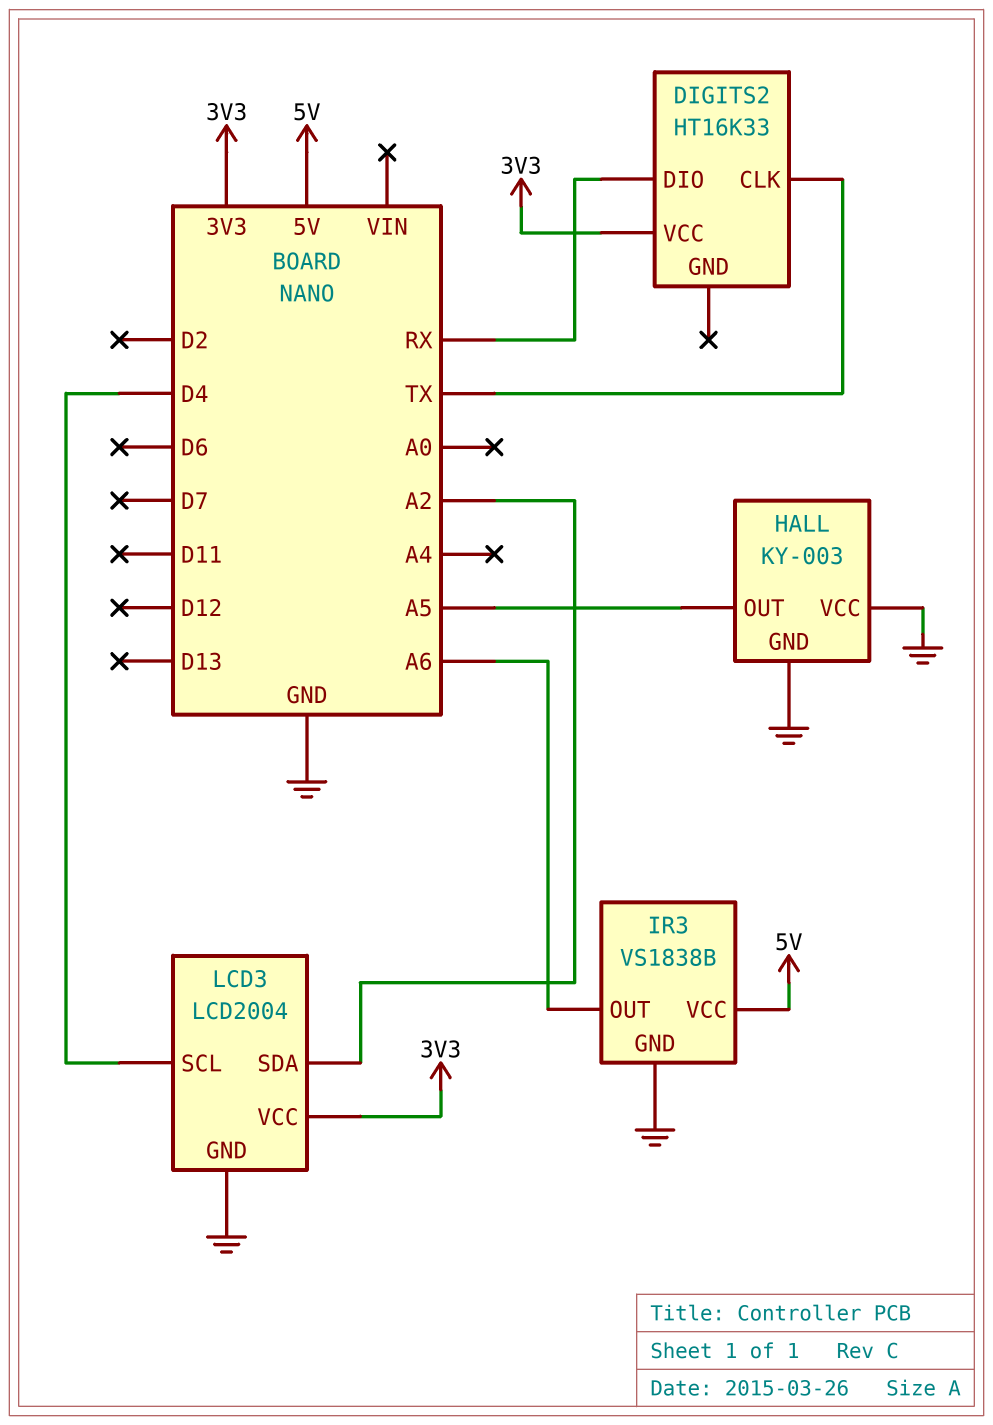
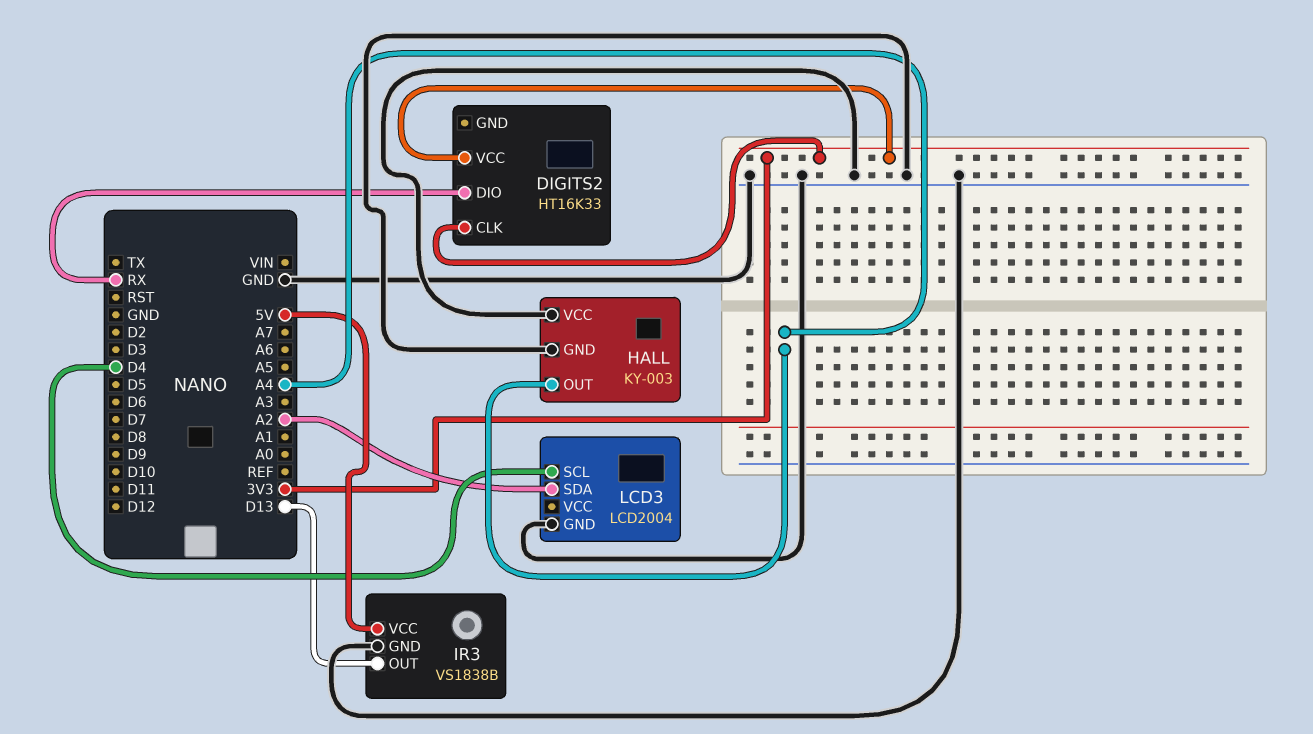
DIGITS2 pin CLK: TX -> 3V3
HALL pin OUT: A5 -> A4
IR3 pin OUT: A6 -> D13
LCD3 pin VCC: 3V3 -> none

